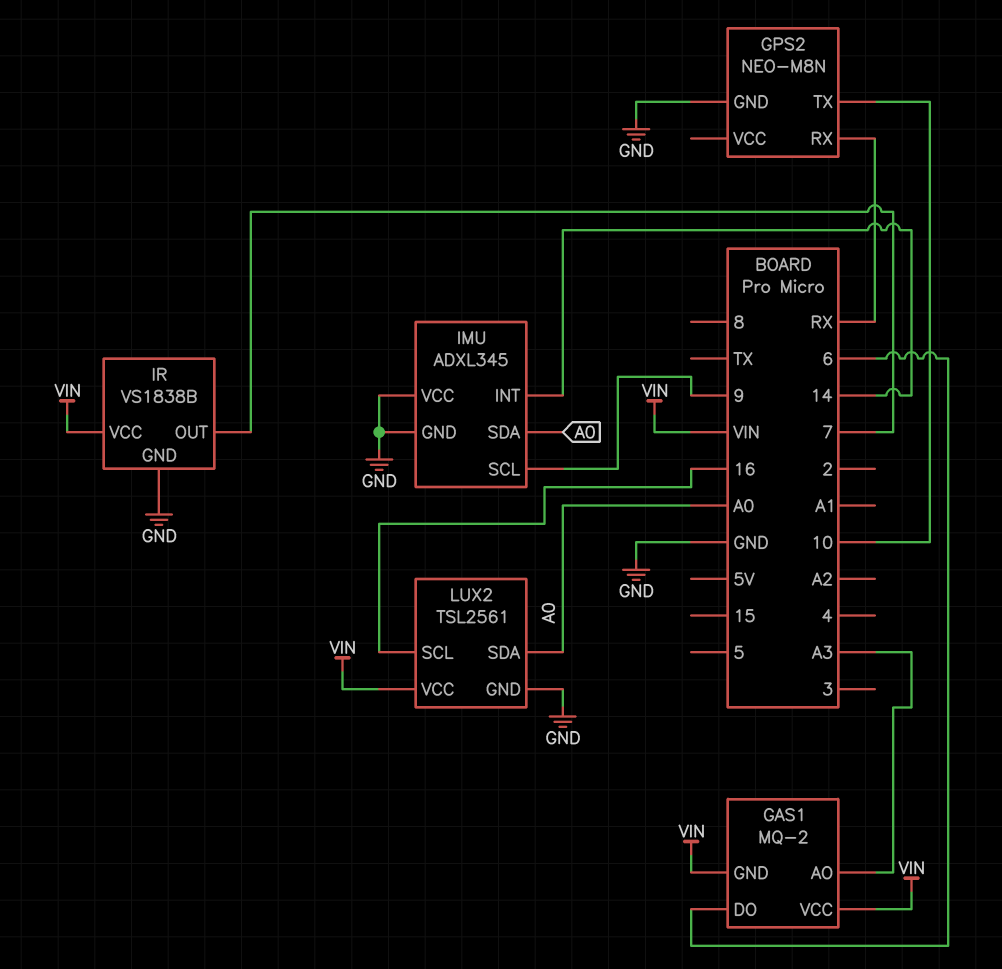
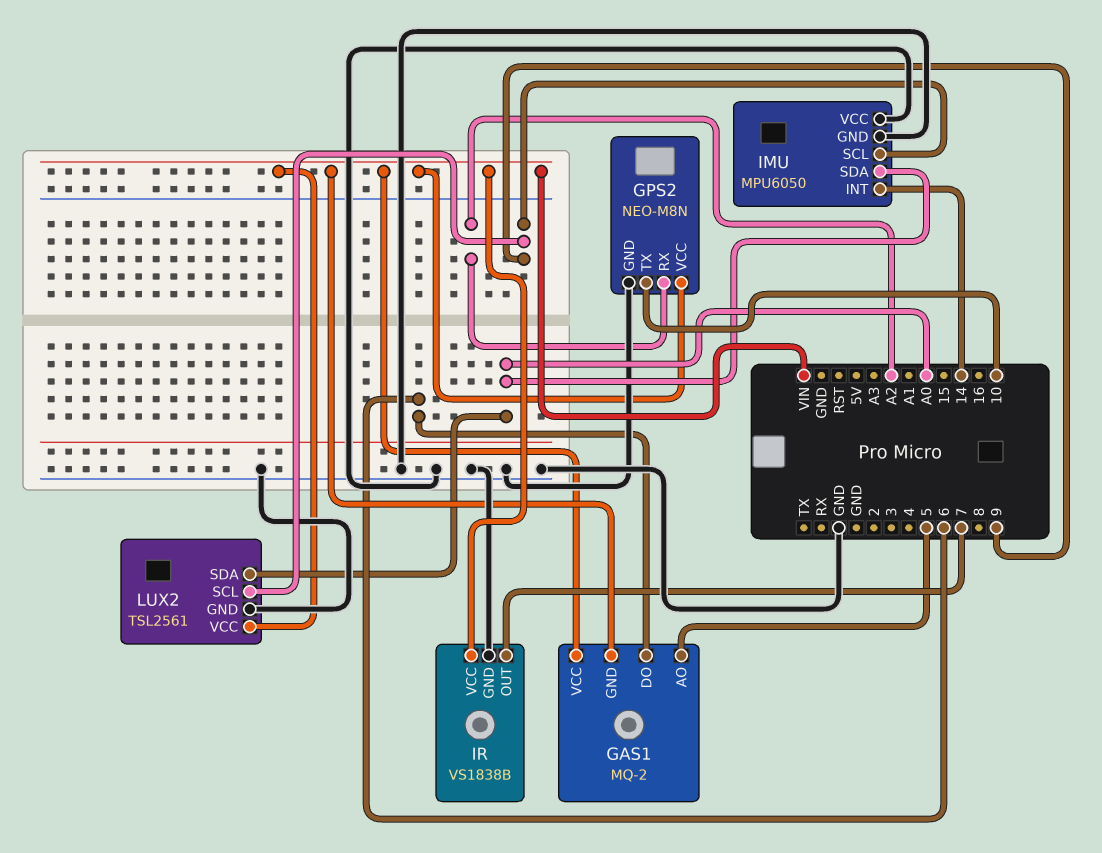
GAS1 pin AO: A3 -> 5
GPS2 pin RX: RX -> A2
GPS2 pin VCC: none -> VIN
IMU: ADXL345 -> MPU6050
LUX2 pin SCL: 16 -> 9

